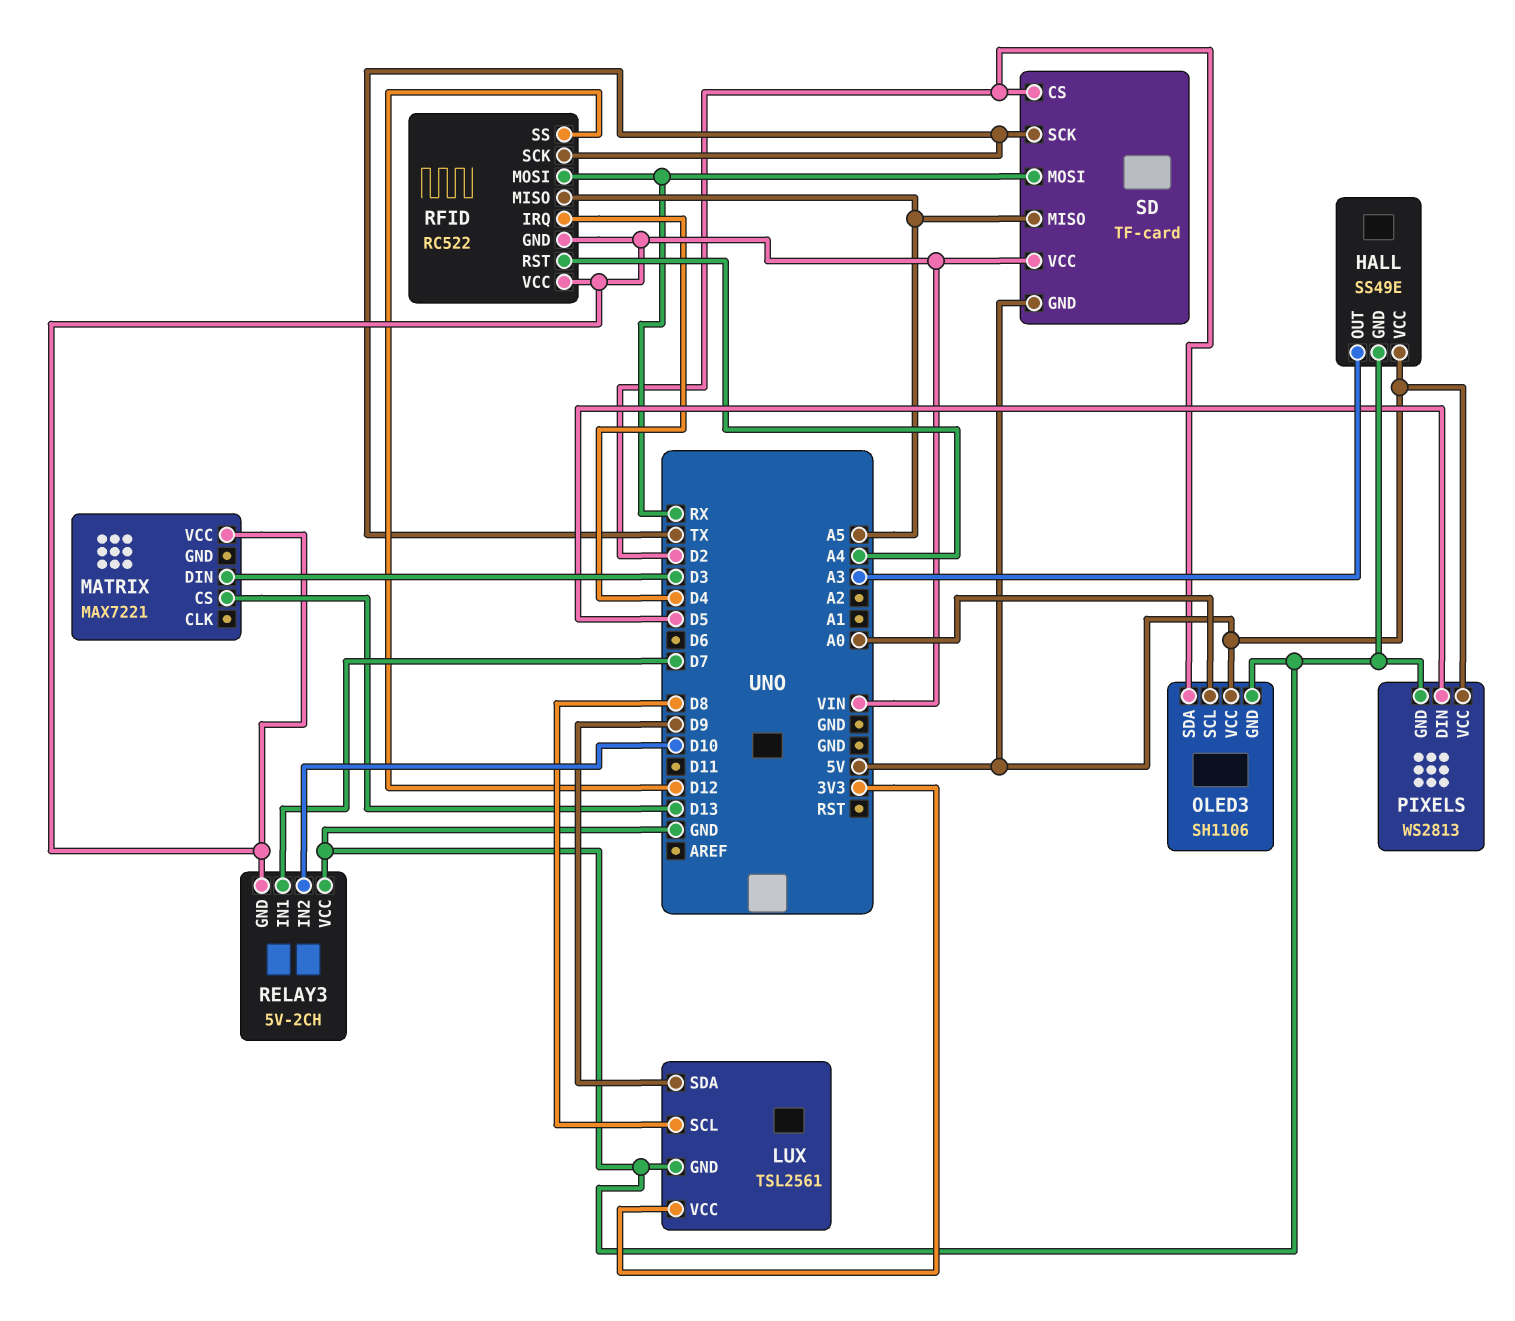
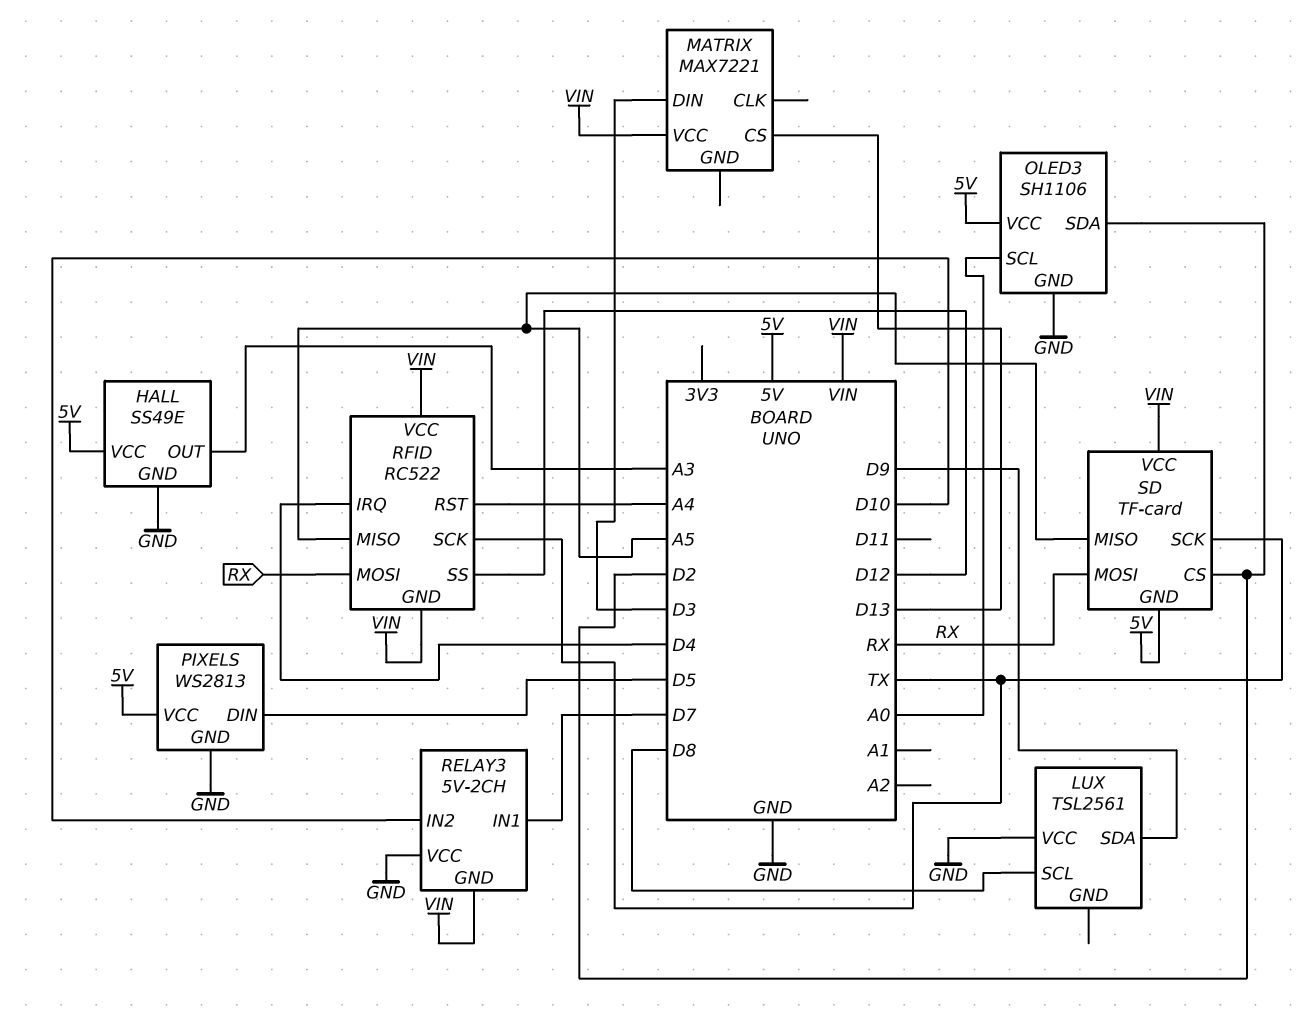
LUX pin GND: GND -> none
LUX pin VCC: 3V3 -> GND

